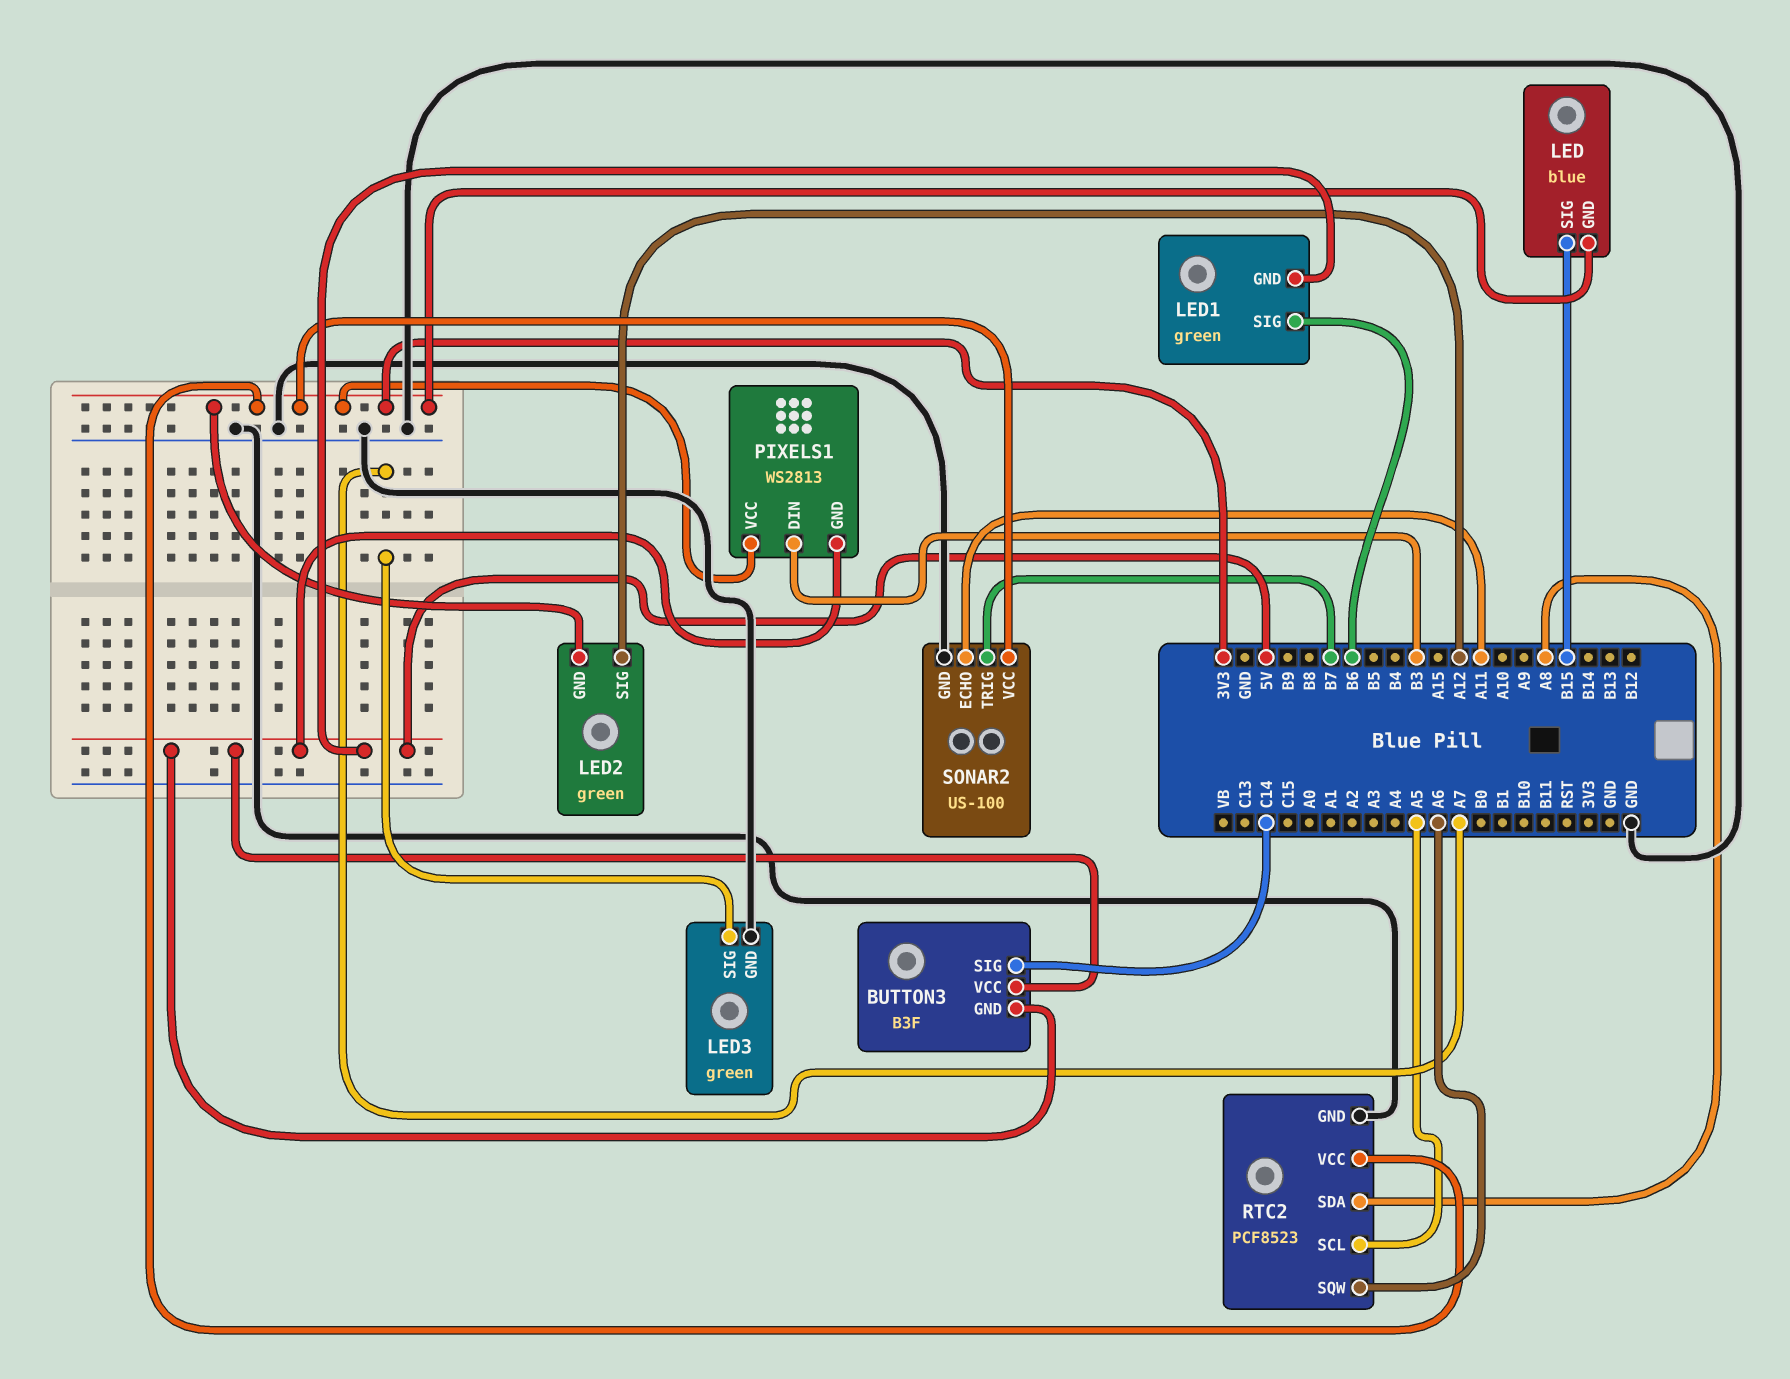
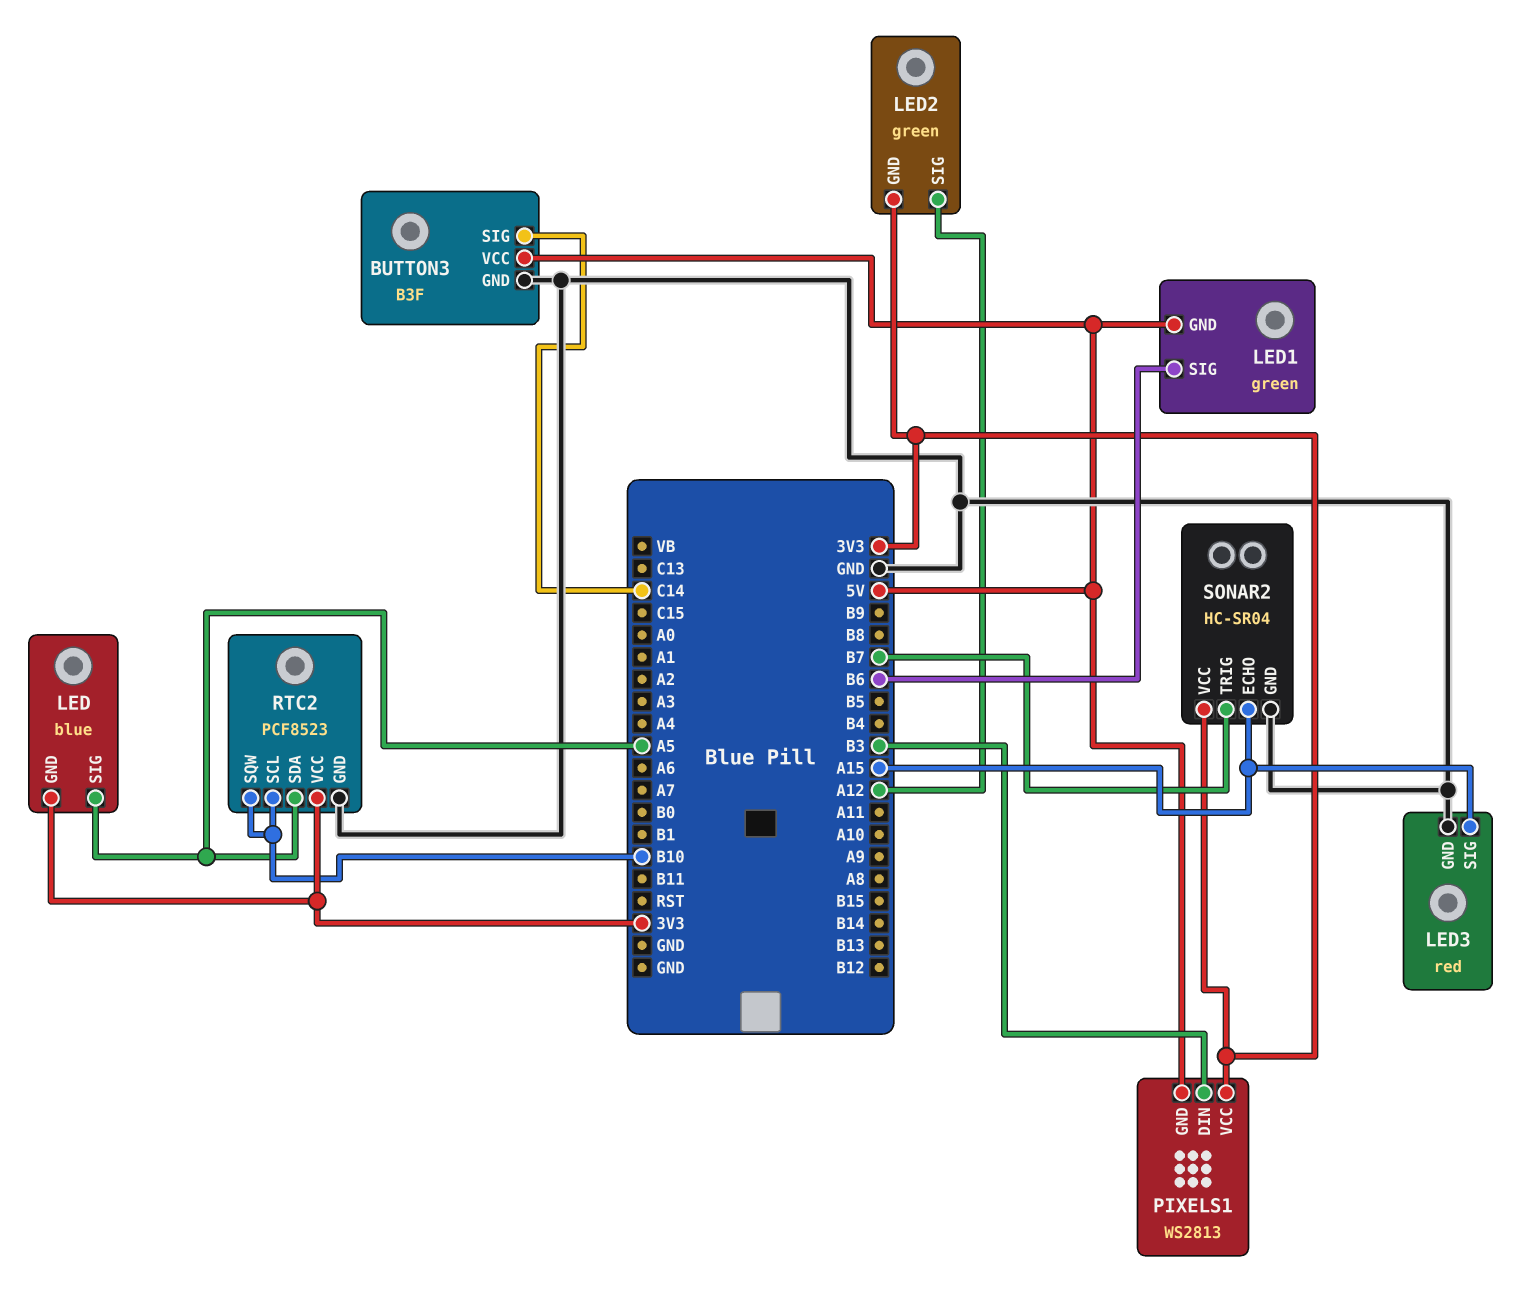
BUTTON3 pin GND: 5V -> GND
LED pin SIG: B15 -> A5
LED3: green -> red
LED3 pin SIG: A7 -> A15
RTC2 pin SCL: A5 -> B10
RTC2 pin SDA: A8 -> A5
RTC2 pin SQW: A6 -> B10
SONAR2: US-100 -> HC-SR04
SONAR2 pin ECHO: A11 -> A15

